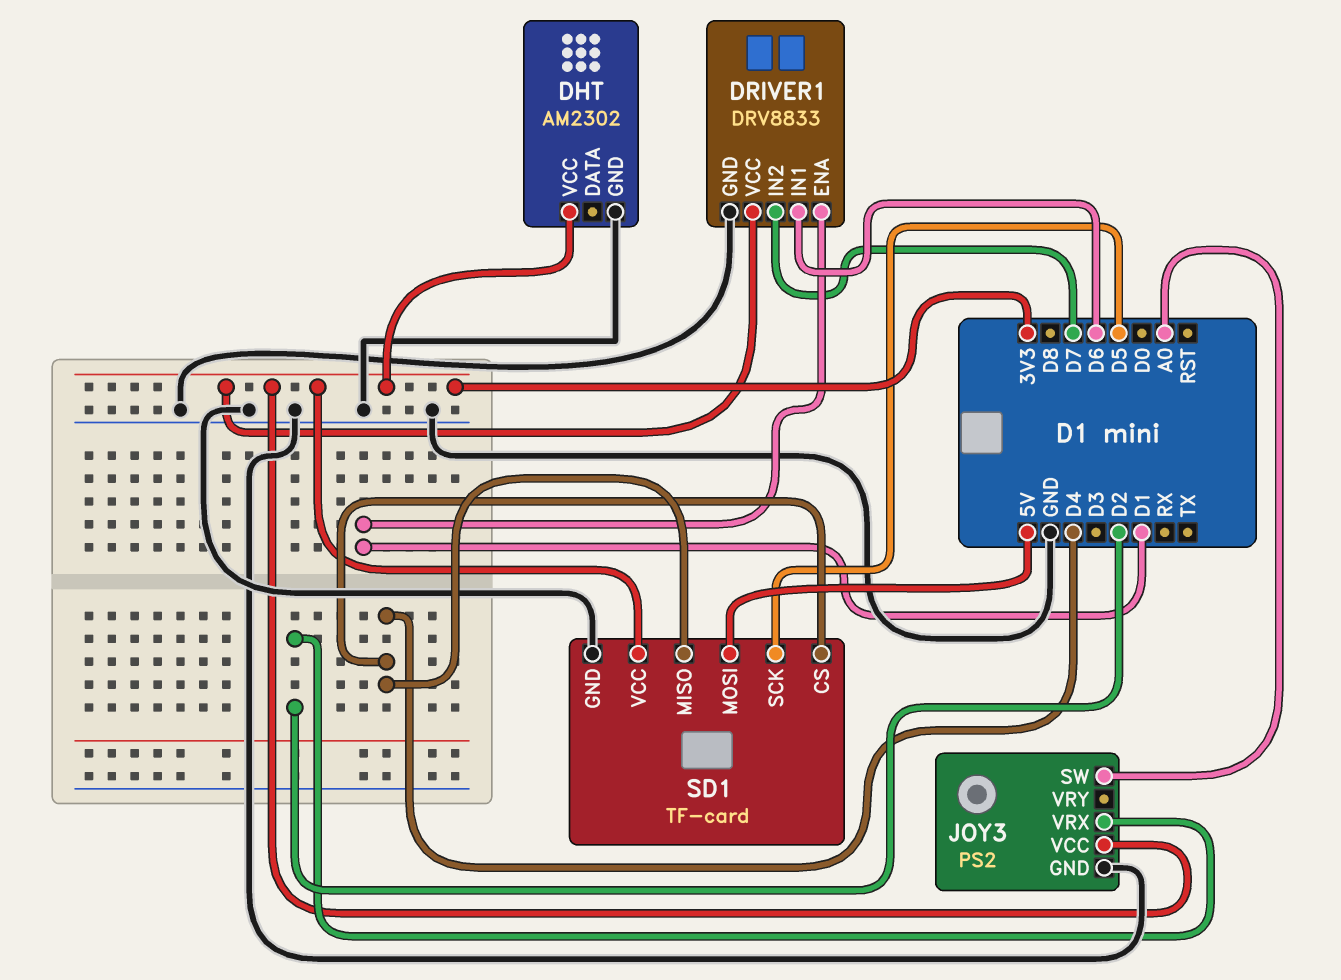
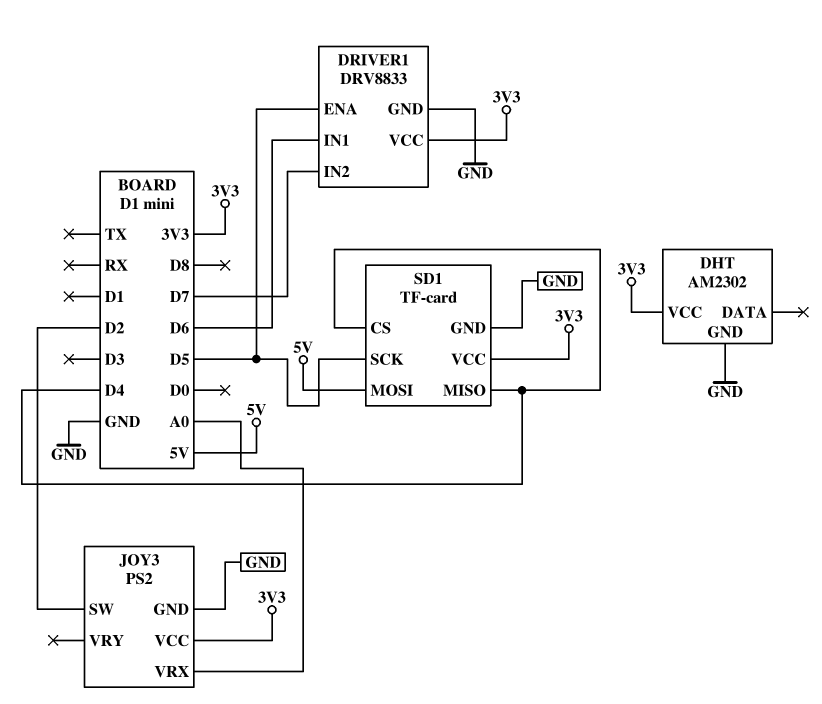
DRIVER1 pin ENA: D1 -> D5
JOY3 pin SW: A0 -> D2
JOY3 pin VRX: D2 -> A0

